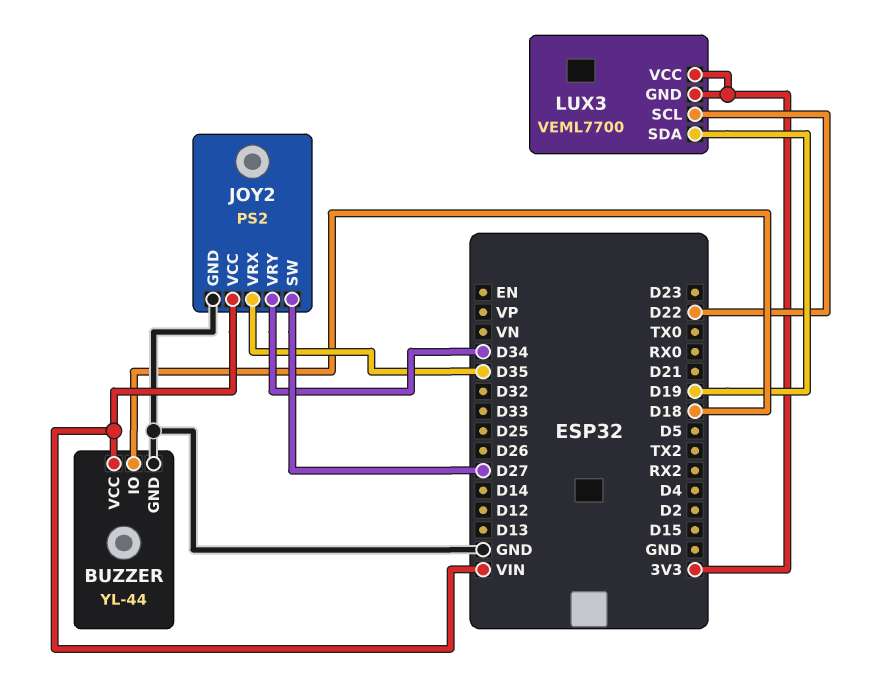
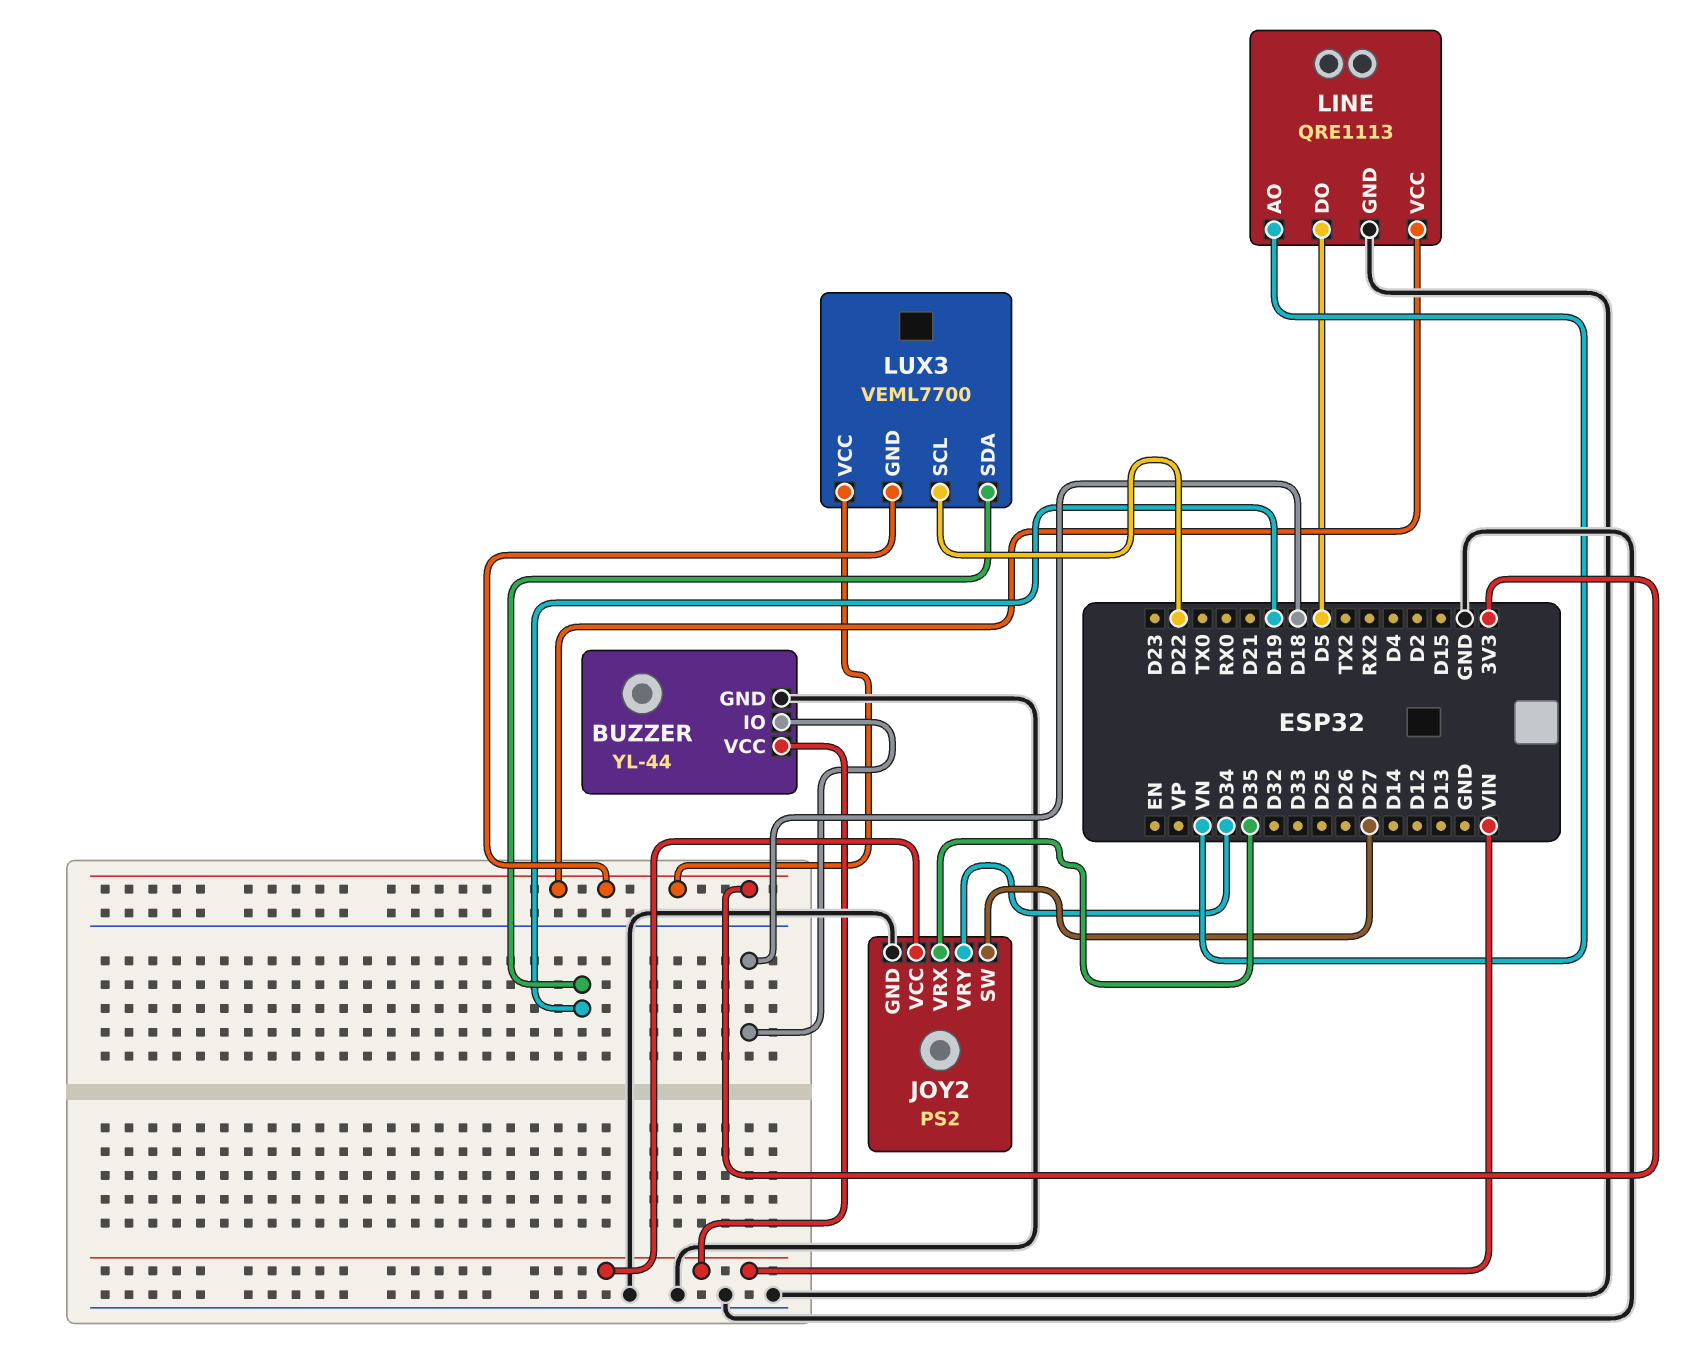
LINE: none -> QRE1113
LINE pin AO: none -> VN
LINE pin DO: none -> D5
LINE pin GND: none -> GND
LINE pin VCC: none -> 3V3

